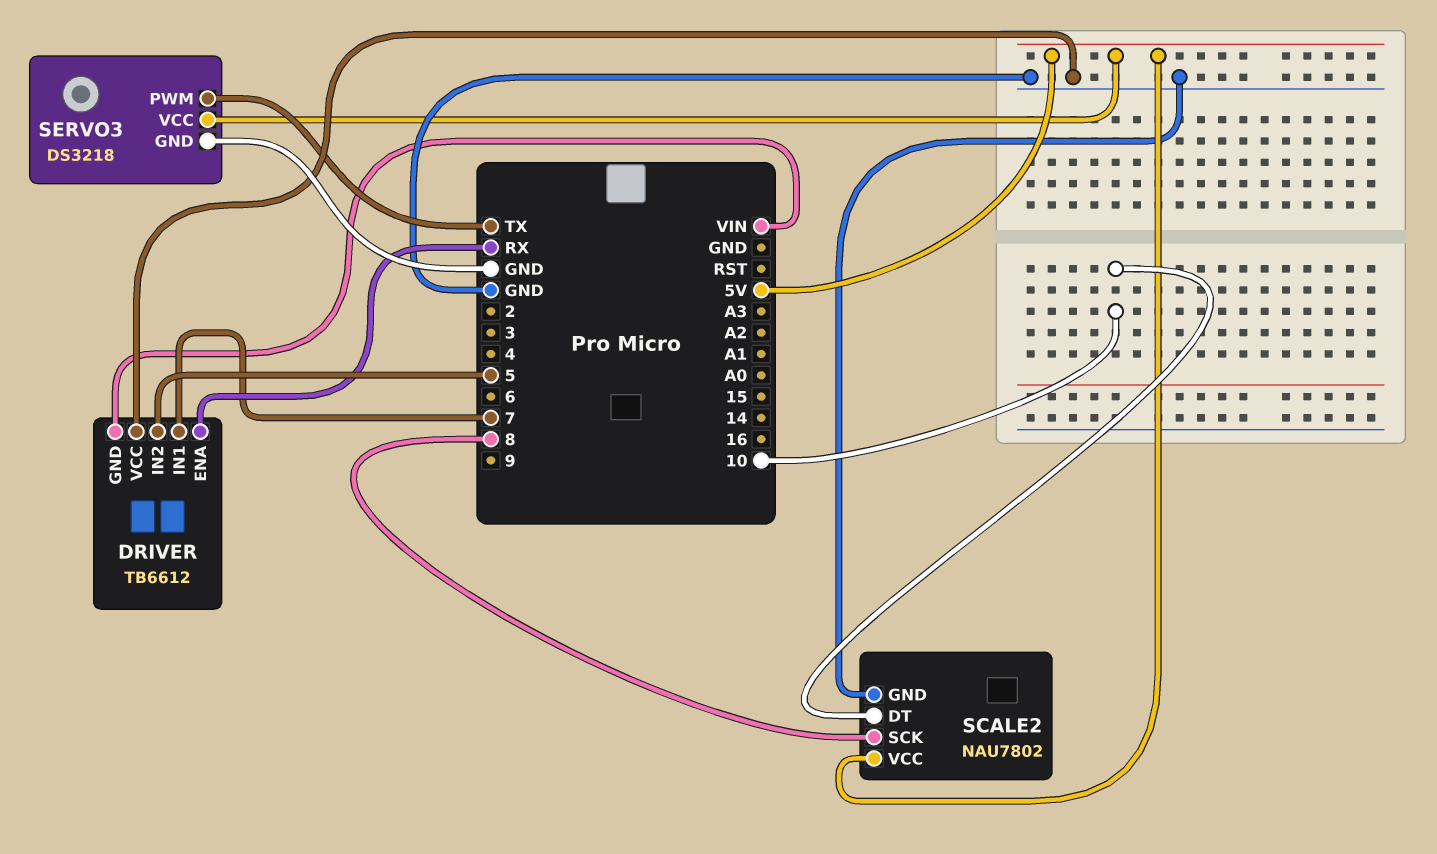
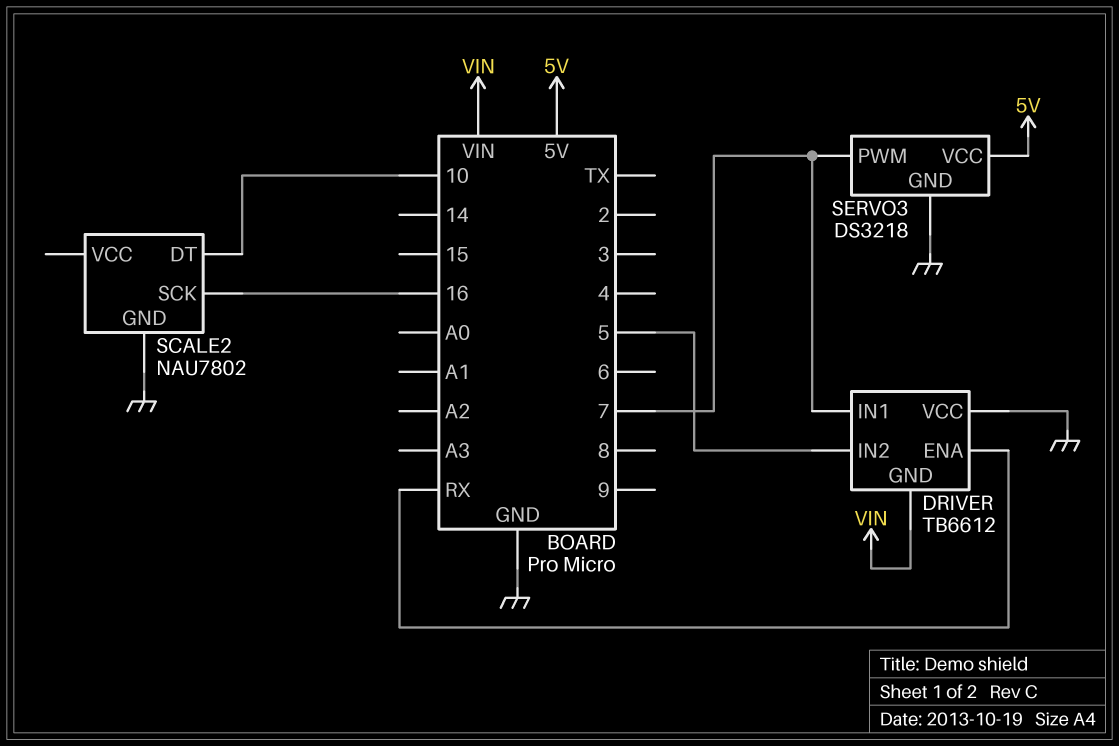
SCALE2 pin SCK: 8 -> 16
SCALE2 pin VCC: 5V -> none
SERVO3 pin PWM: TX -> 7

